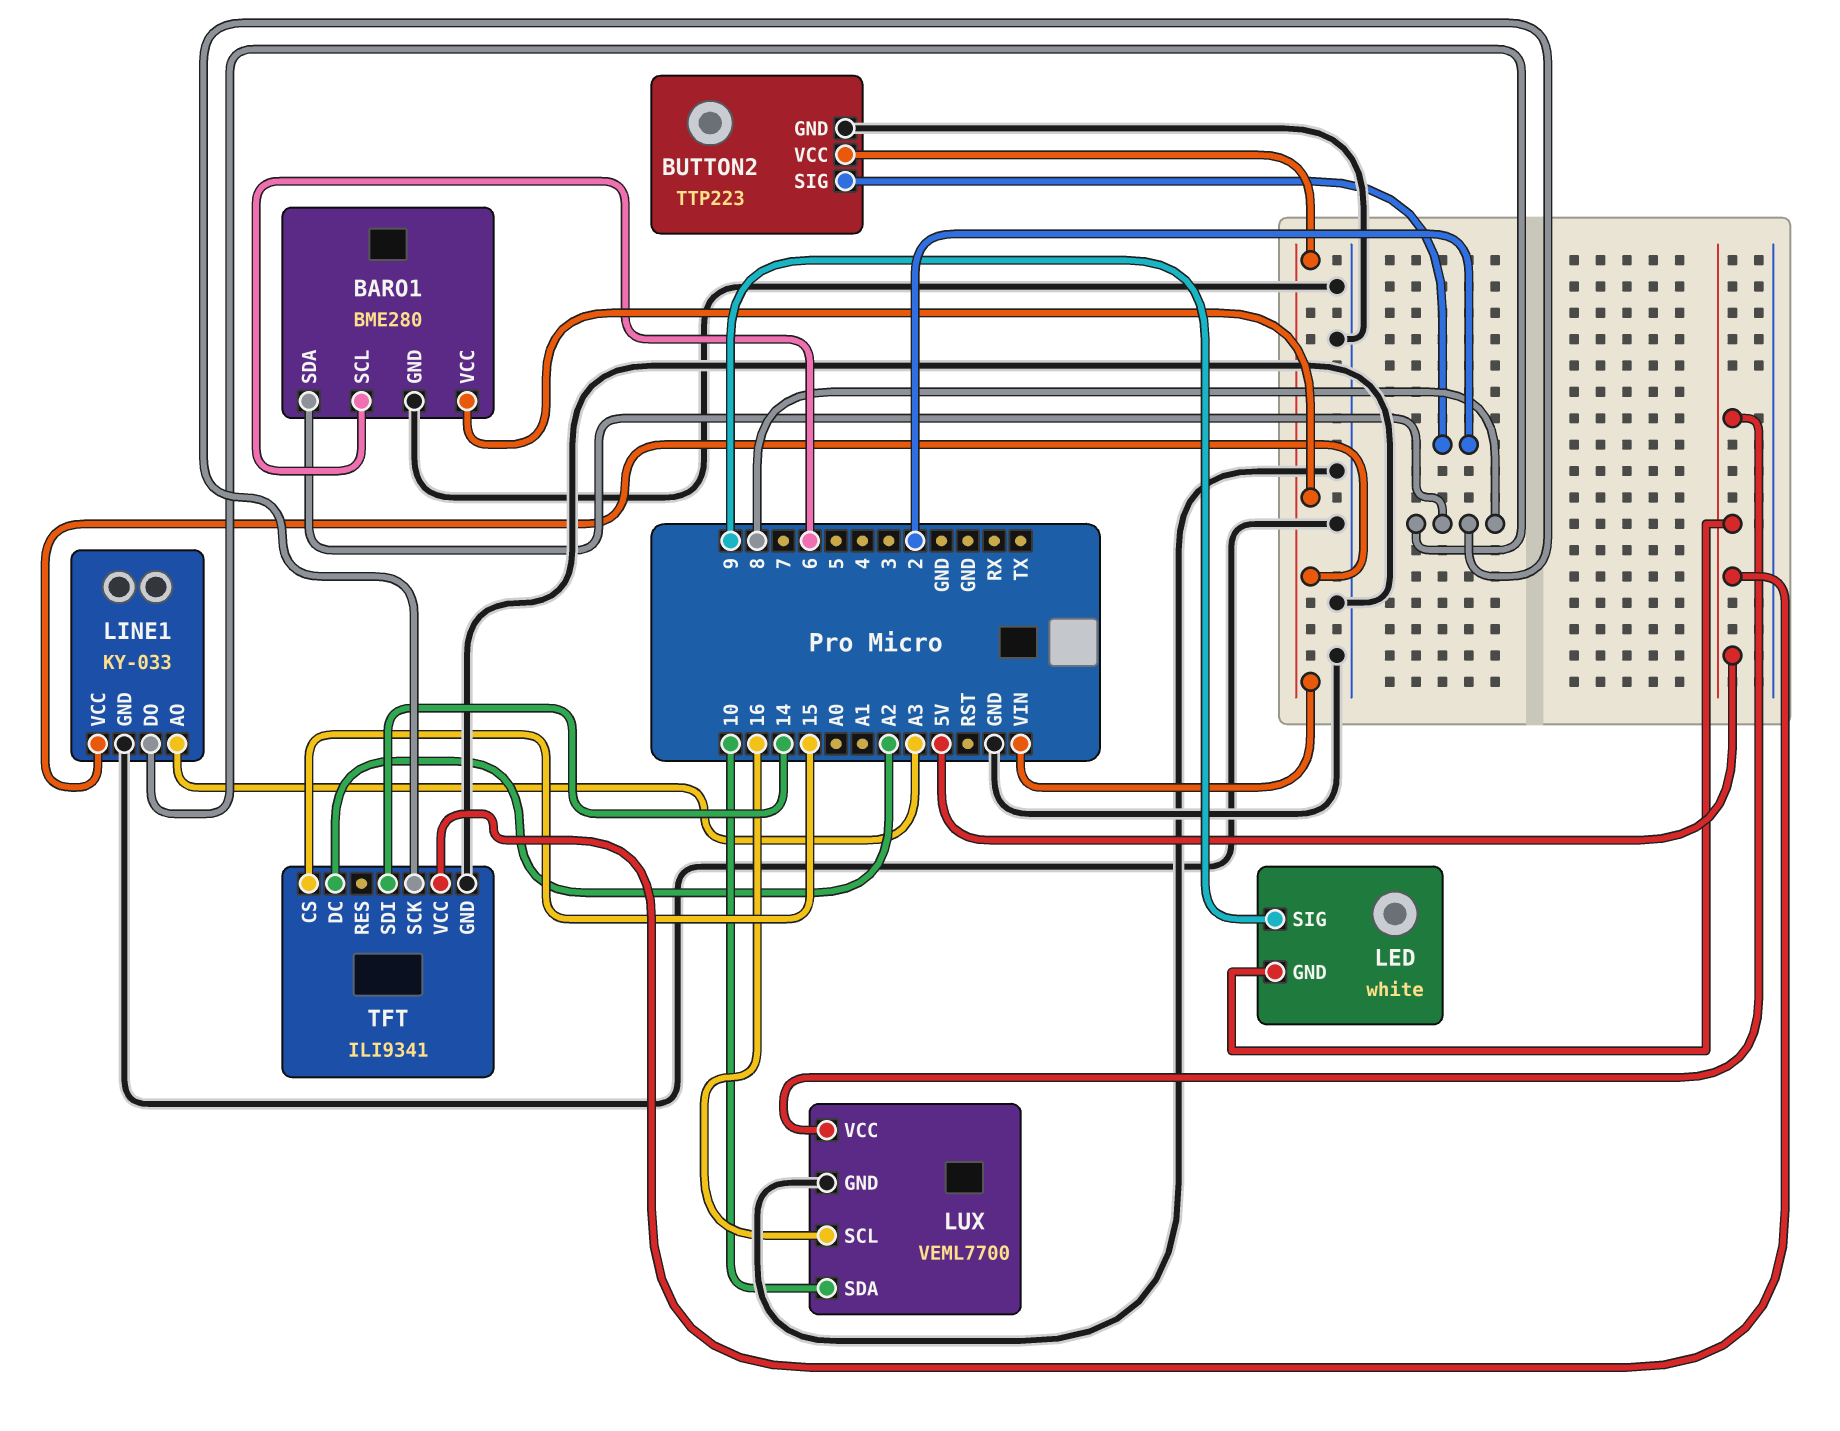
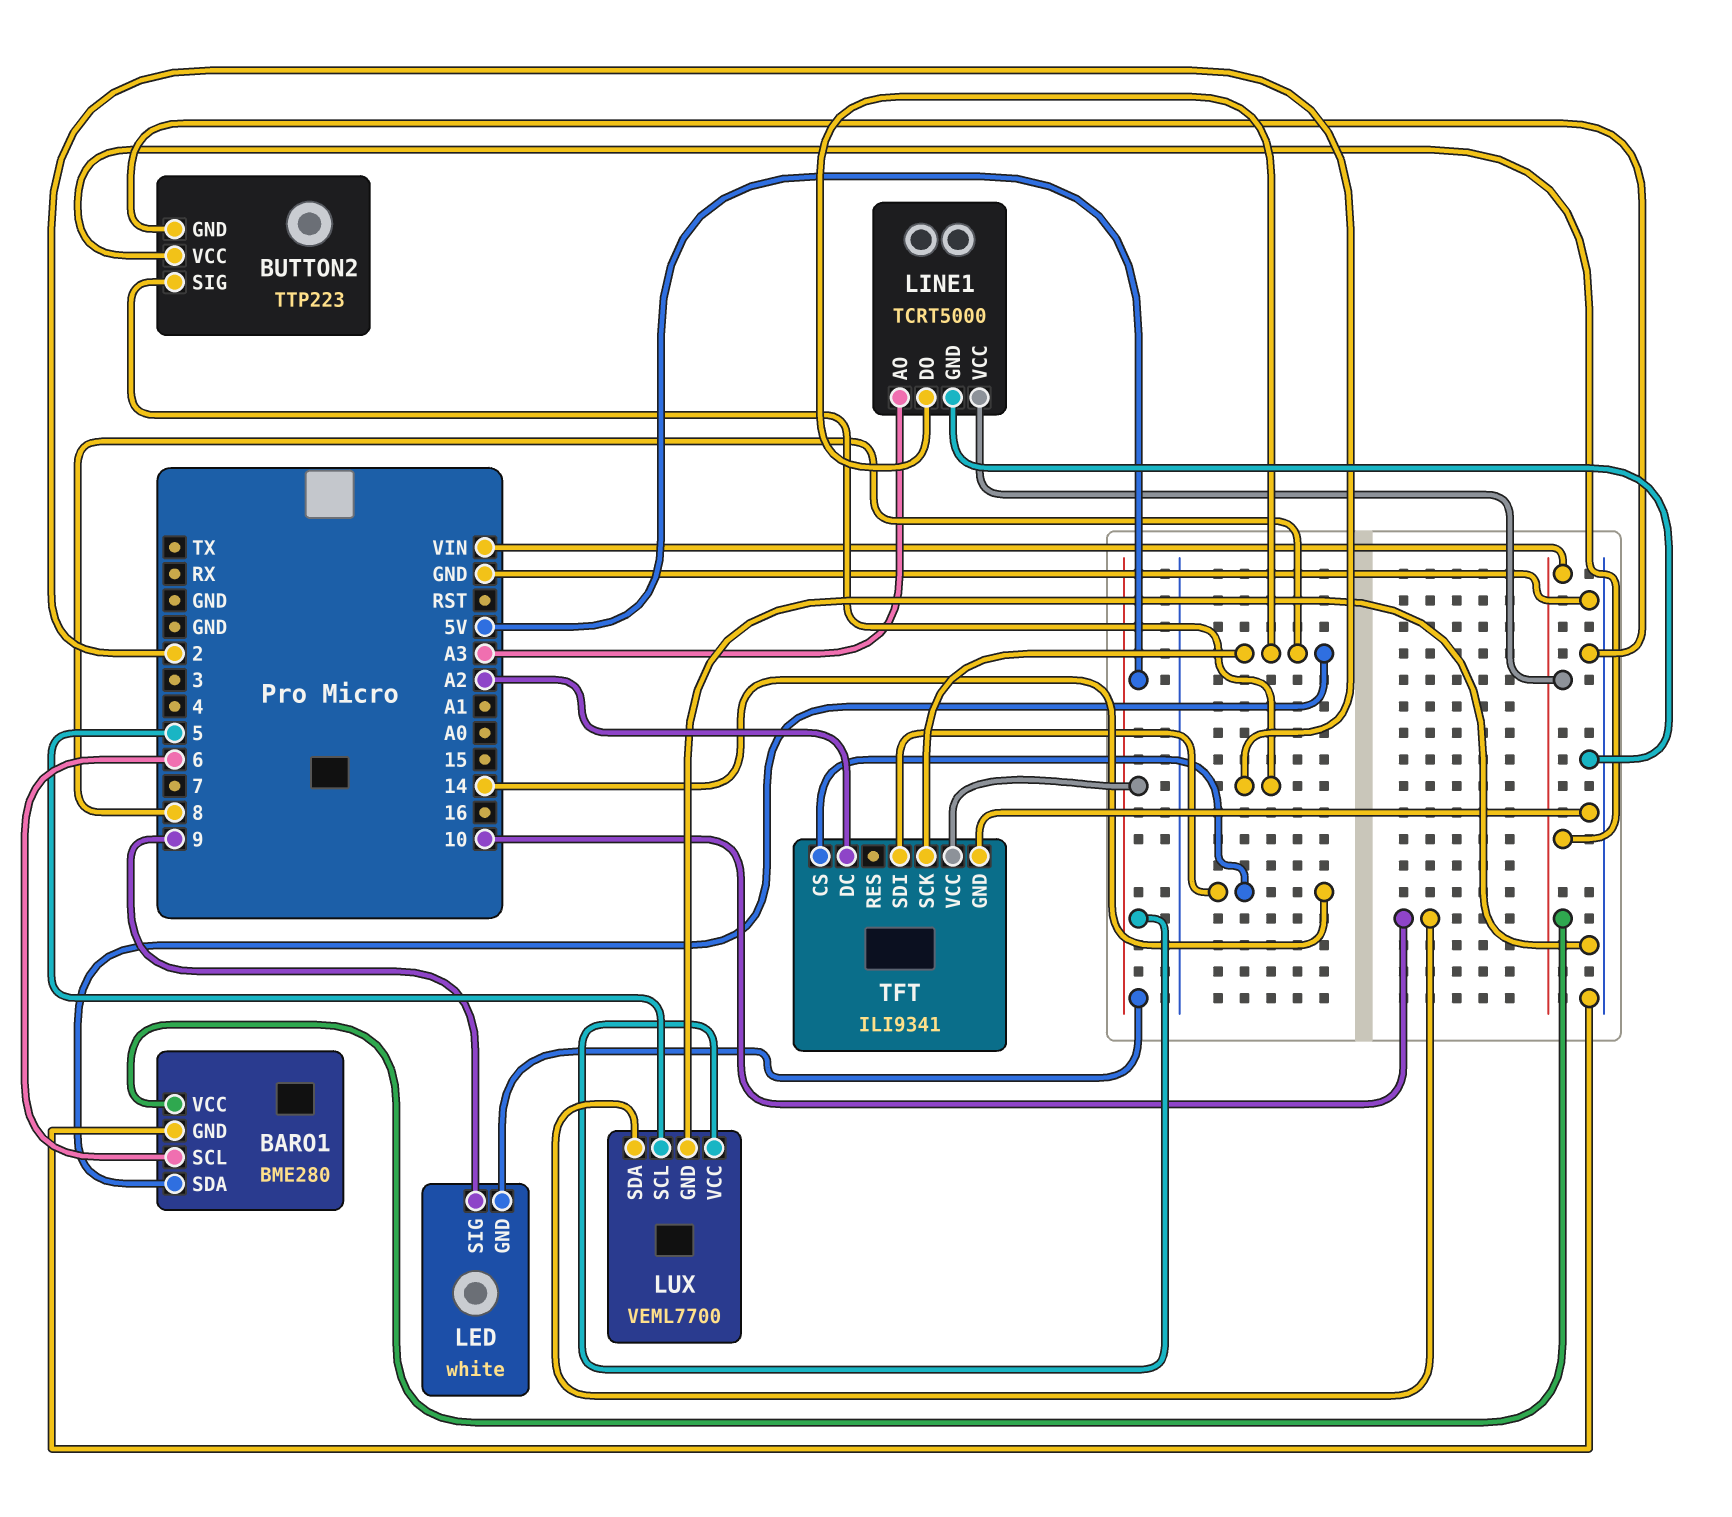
LINE1: KY-033 -> TCRT5000
LUX pin SCL: 16 -> 5
TFT pin CS: 15 -> 14

